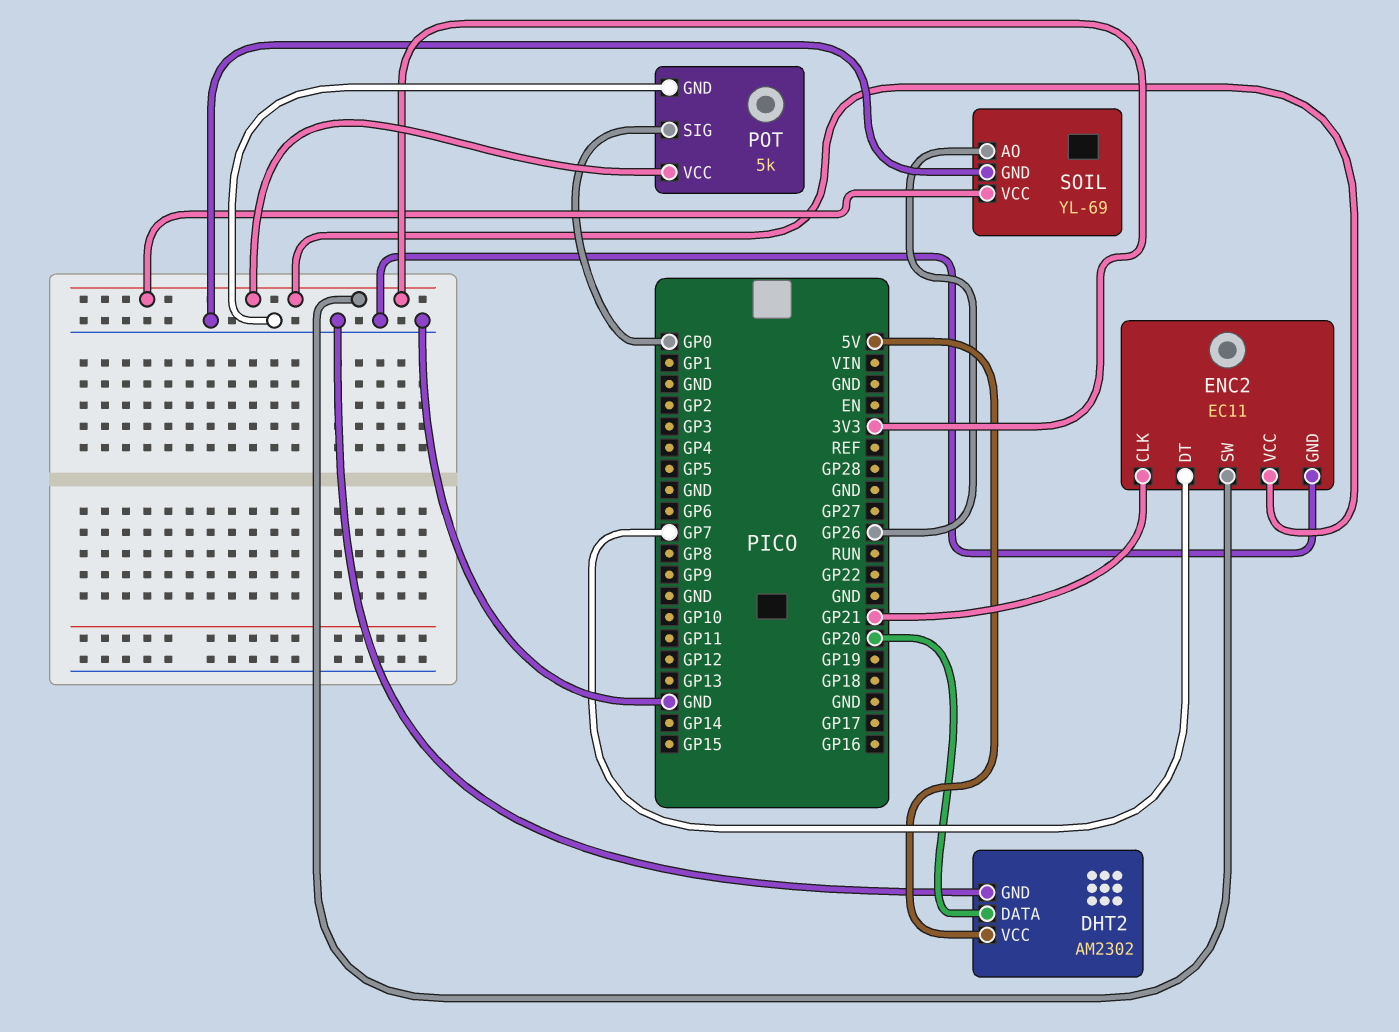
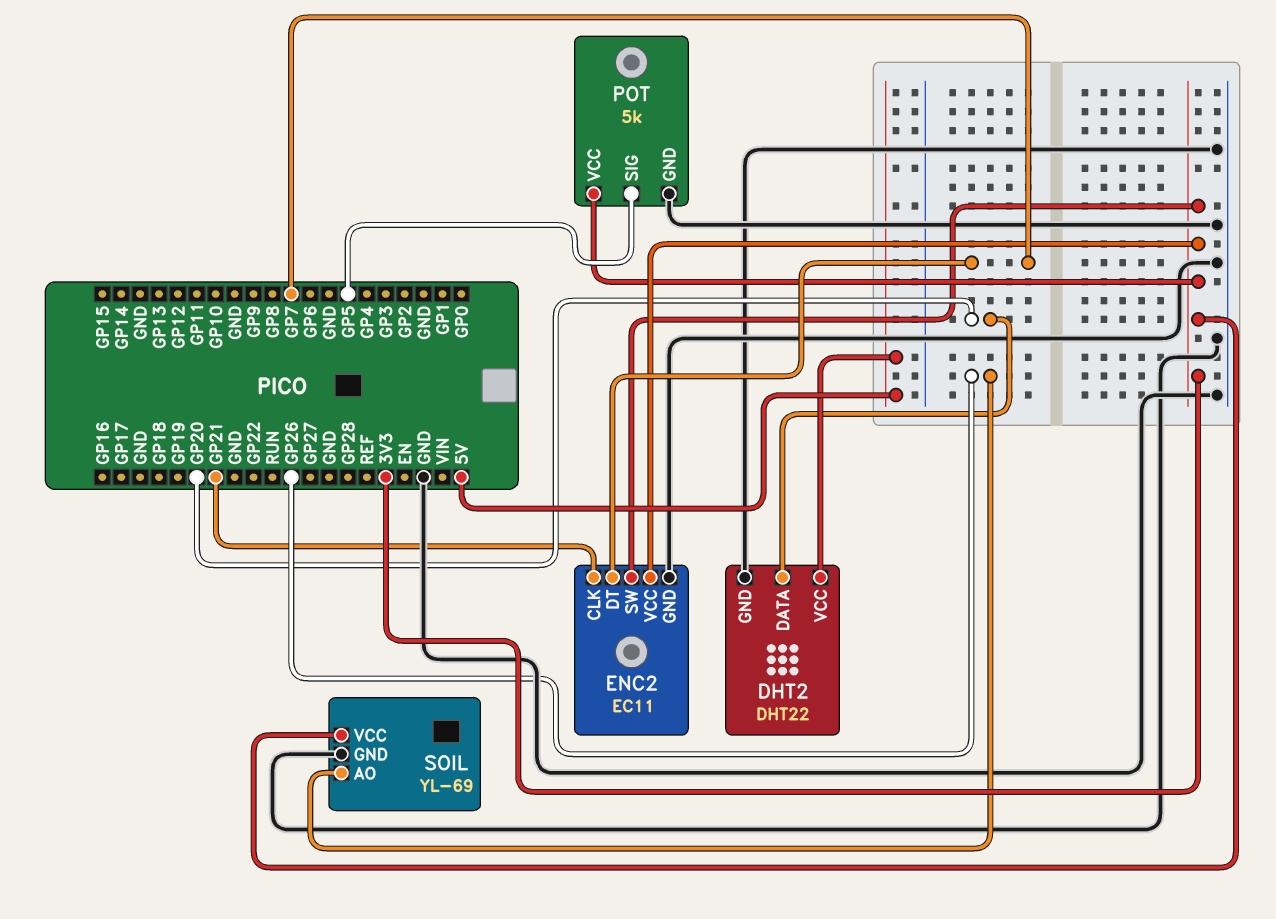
DHT2: AM2302 -> DHT22
POT pin SIG: GP0 -> GP5

